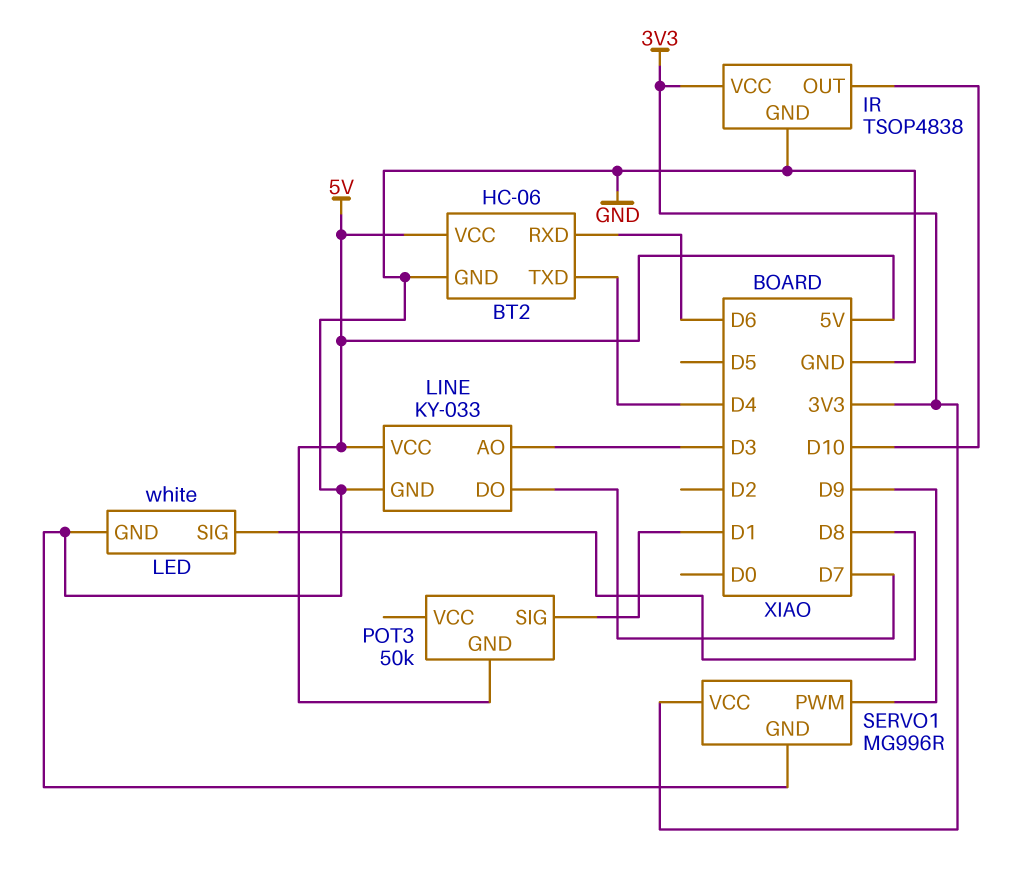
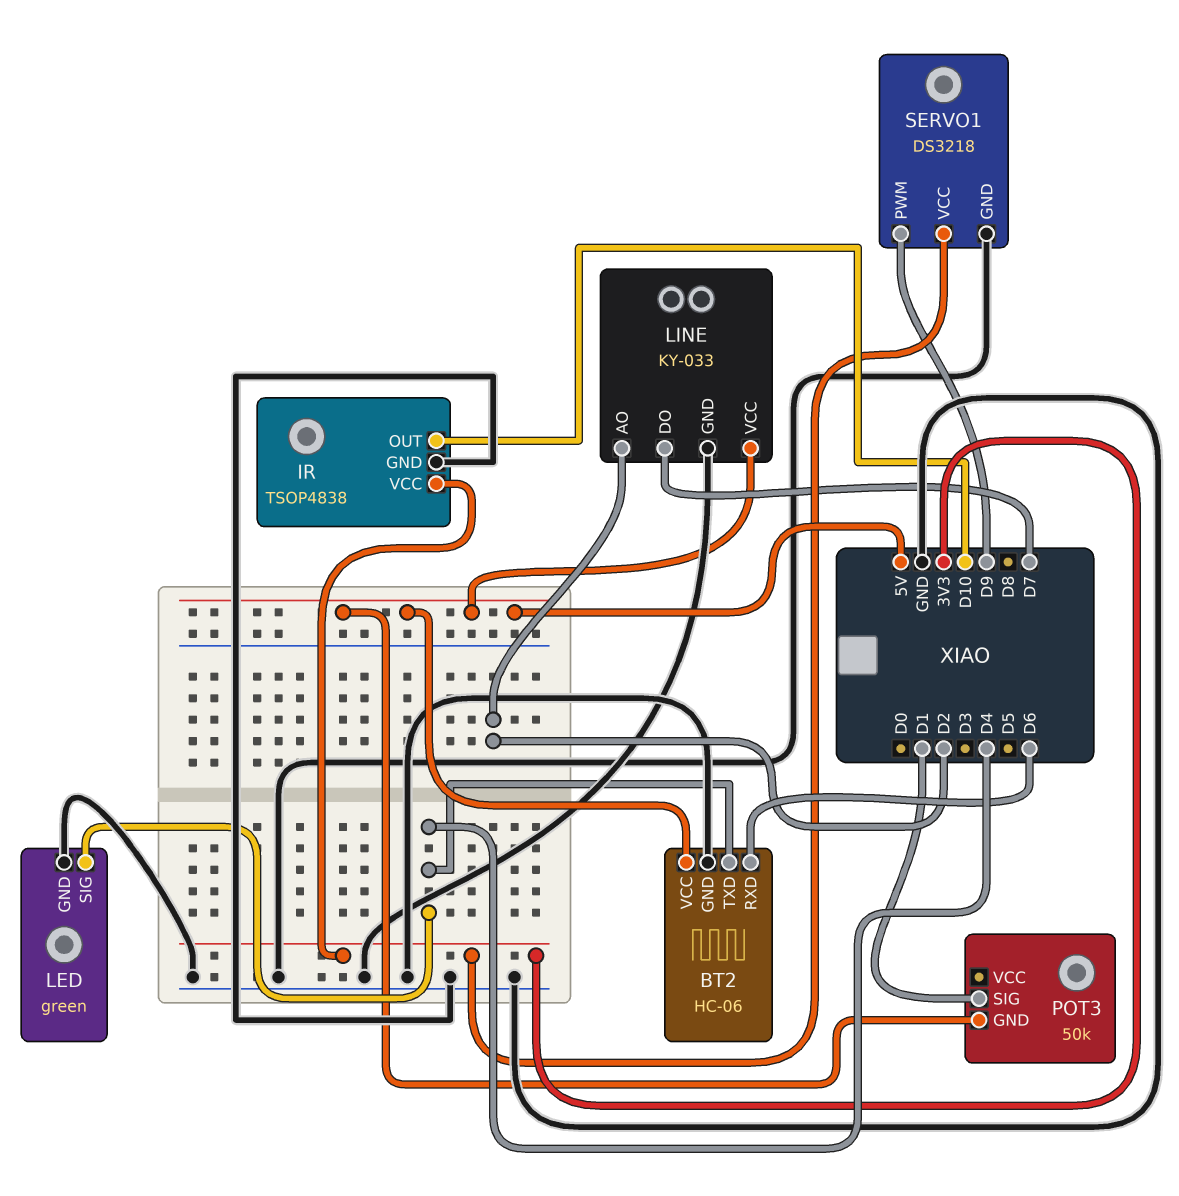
LED: white -> green
LED pin SIG: D8 -> D4
LINE pin AO: D3 -> D2
SERVO1: MG996R -> DS3218

